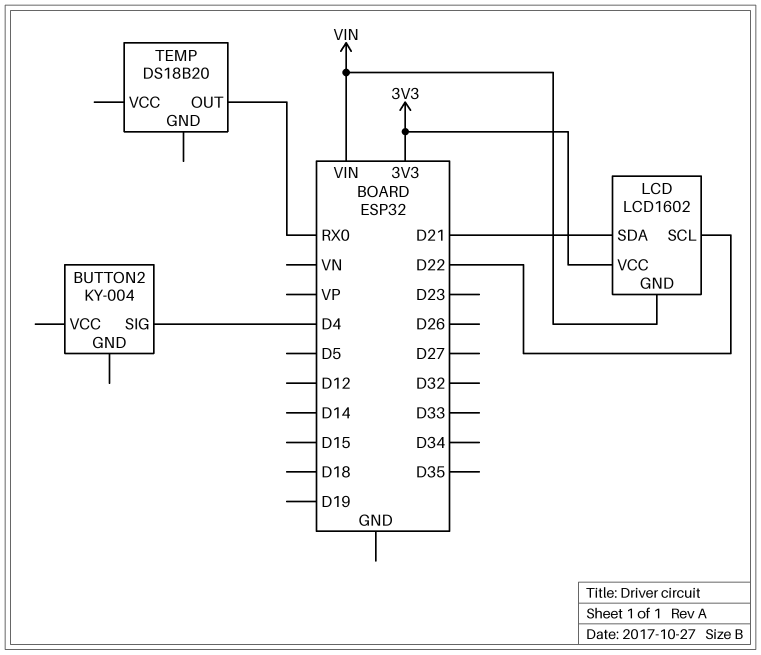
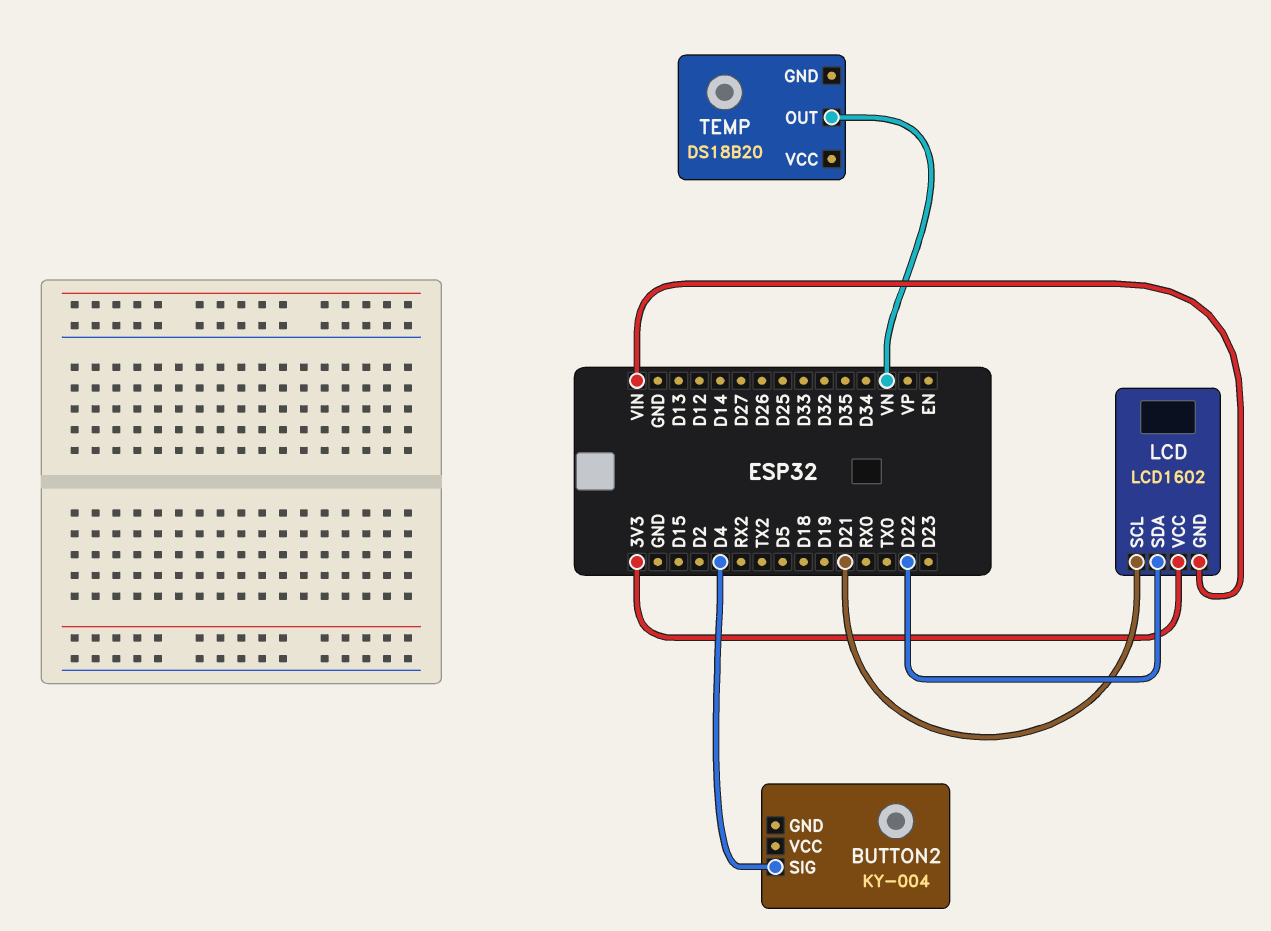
LCD pin SCL: D22 -> D21
LCD pin SDA: D21 -> D22
TEMP pin OUT: RX0 -> VN

